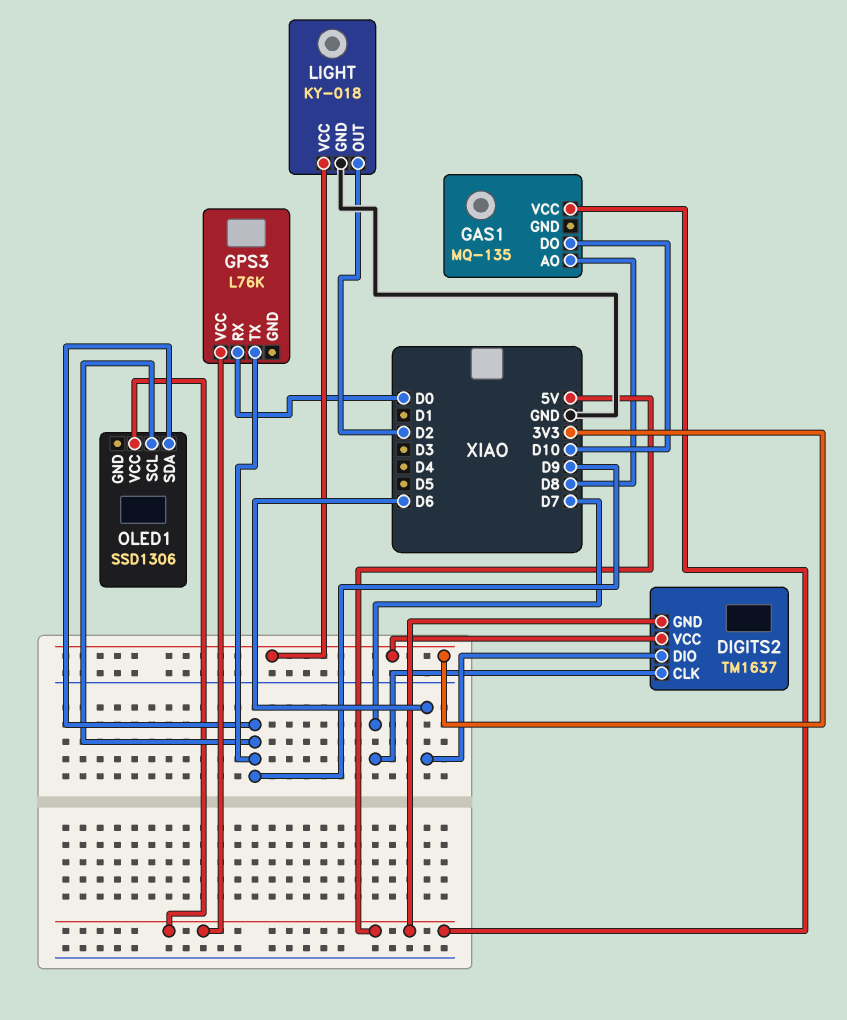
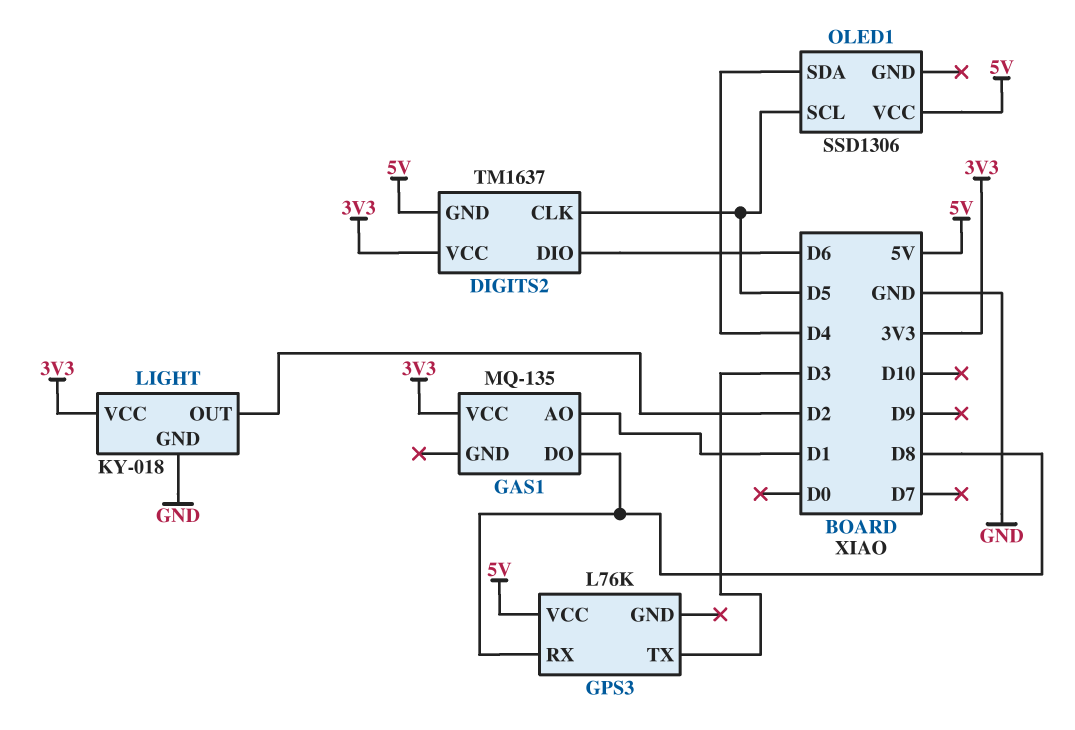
DIGITS2 pin CLK: D7 -> D5
GAS1 pin AO: D8 -> D1
GAS1 pin DO: D10 -> D8
GAS1 pin VCC: 5V -> 3V3
GPS3 pin RX: D0 -> D8
GPS3 pin TX: D9 -> D3
OLED1 pin SCL: D9 -> D5
OLED1 pin SDA: D9 -> D4

